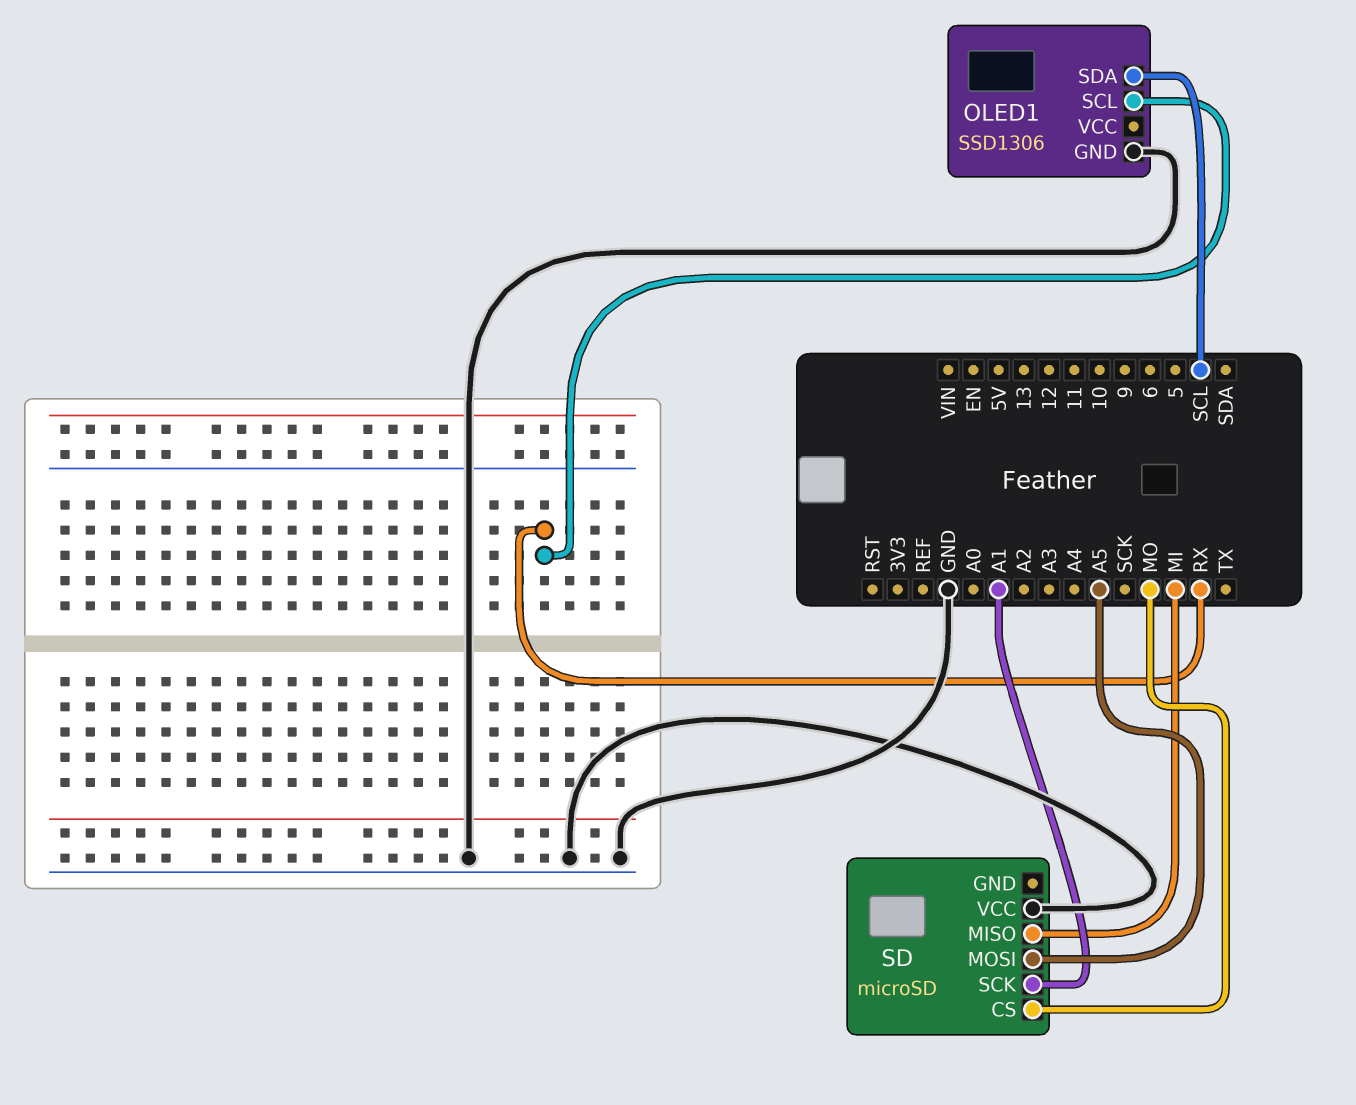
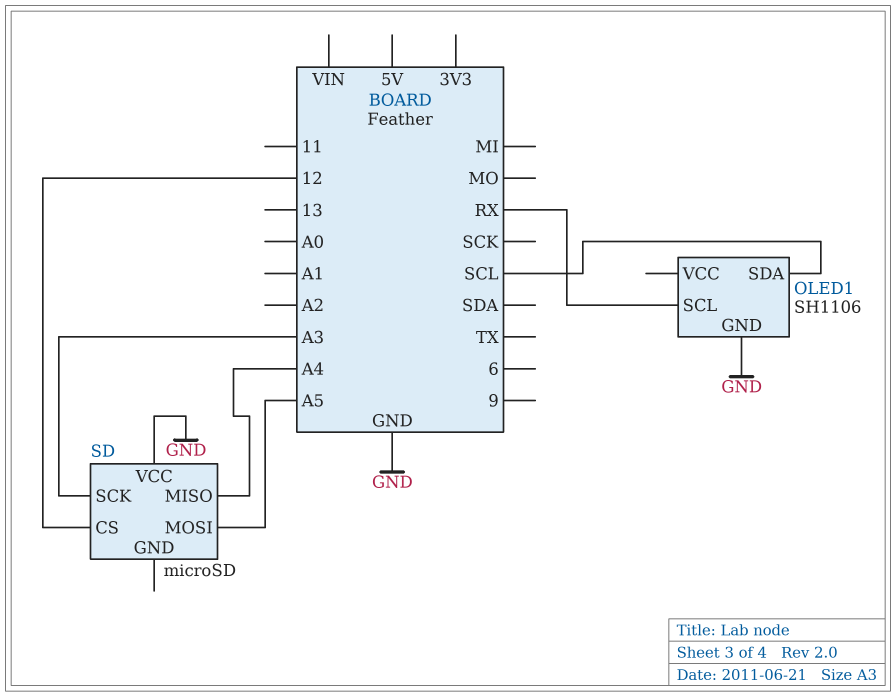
OLED1: SSD1306 -> SH1106
SD pin CS: MO -> 12
SD pin MISO: MI -> A4
SD pin SCK: A1 -> A3

